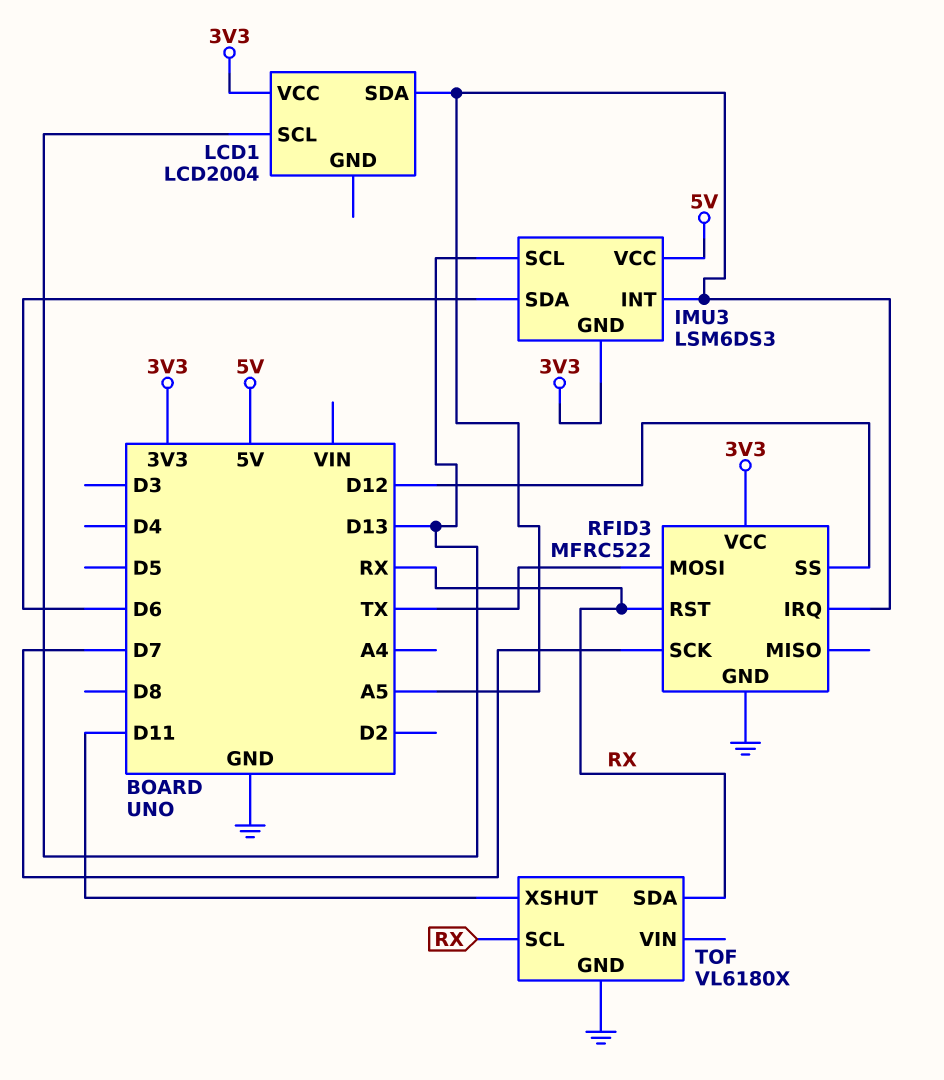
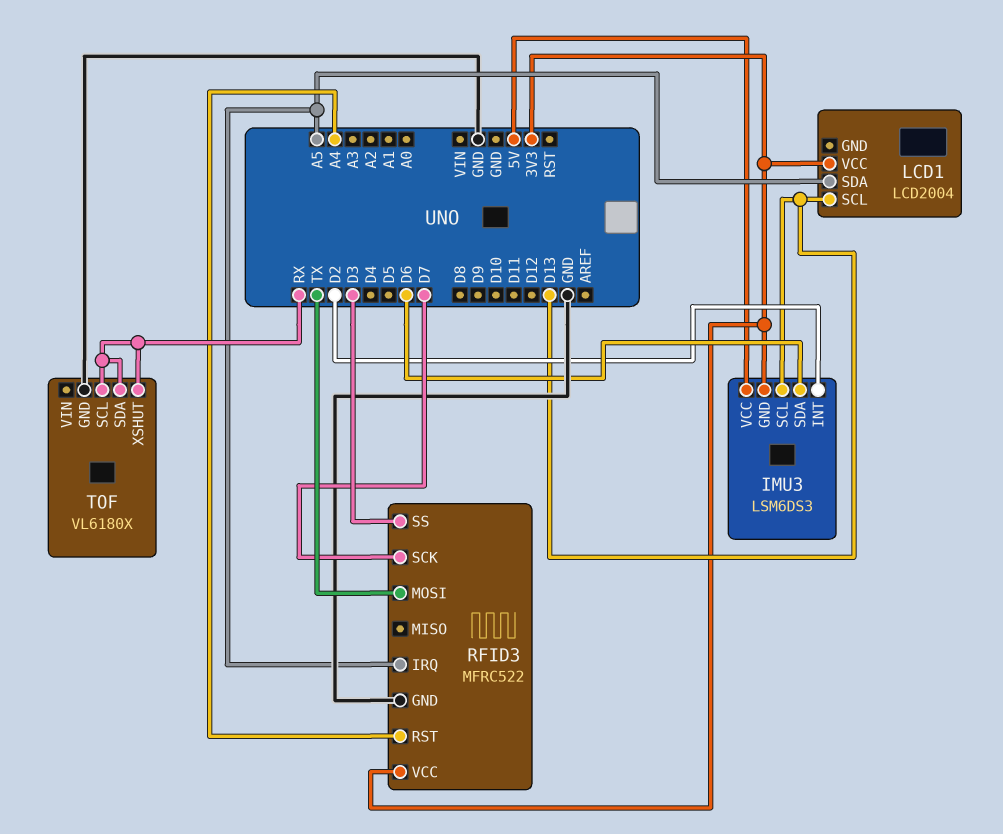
IMU3 pin INT: A5 -> D2
RFID3 pin RST: RX -> A4
RFID3 pin SS: D12 -> D3
TOF pin XSHUT: D11 -> RX

